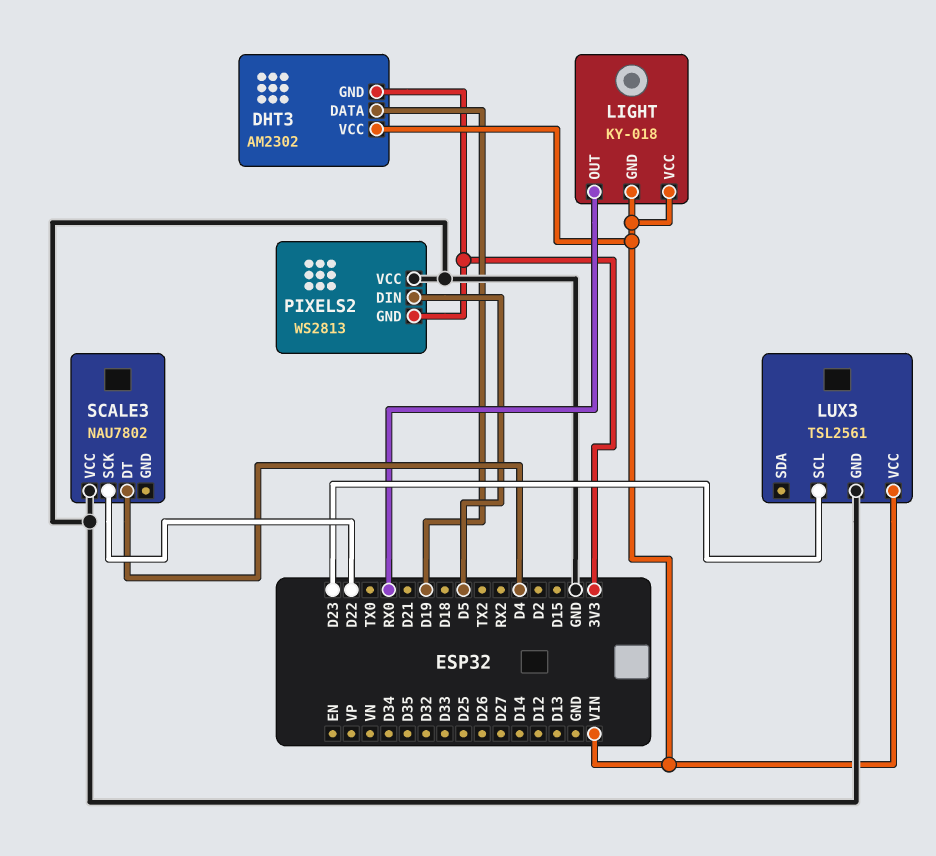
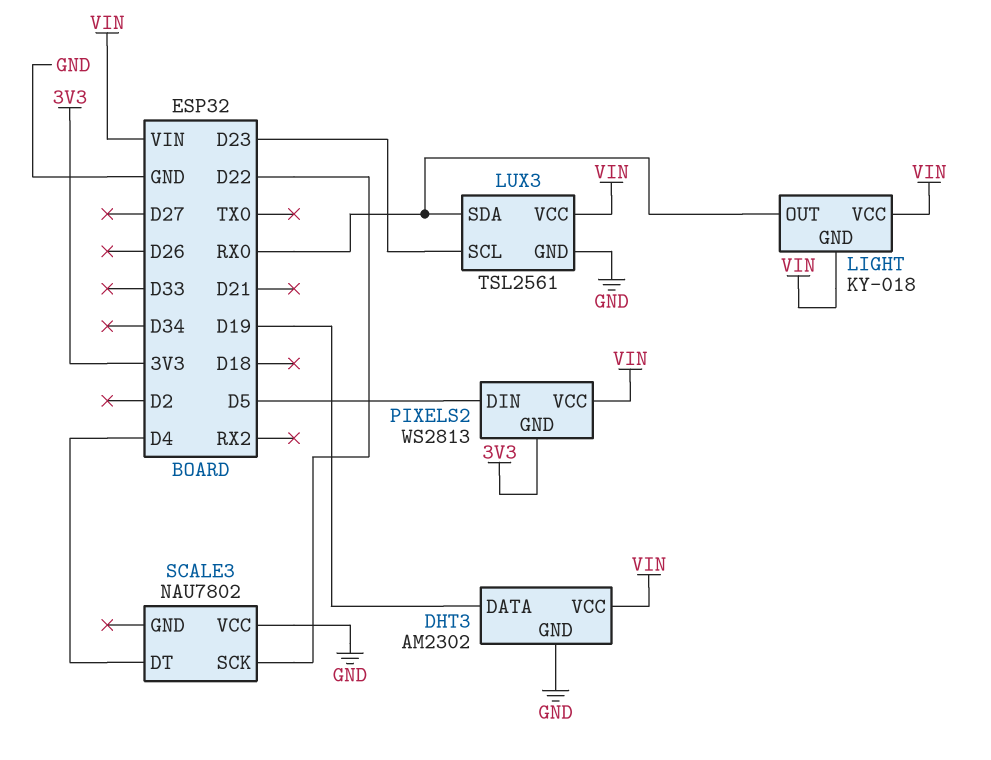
DHT3 pin GND: 3V3 -> GND
LUX3 pin SDA: none -> RX0
PIXELS2 pin VCC: GND -> VIN

